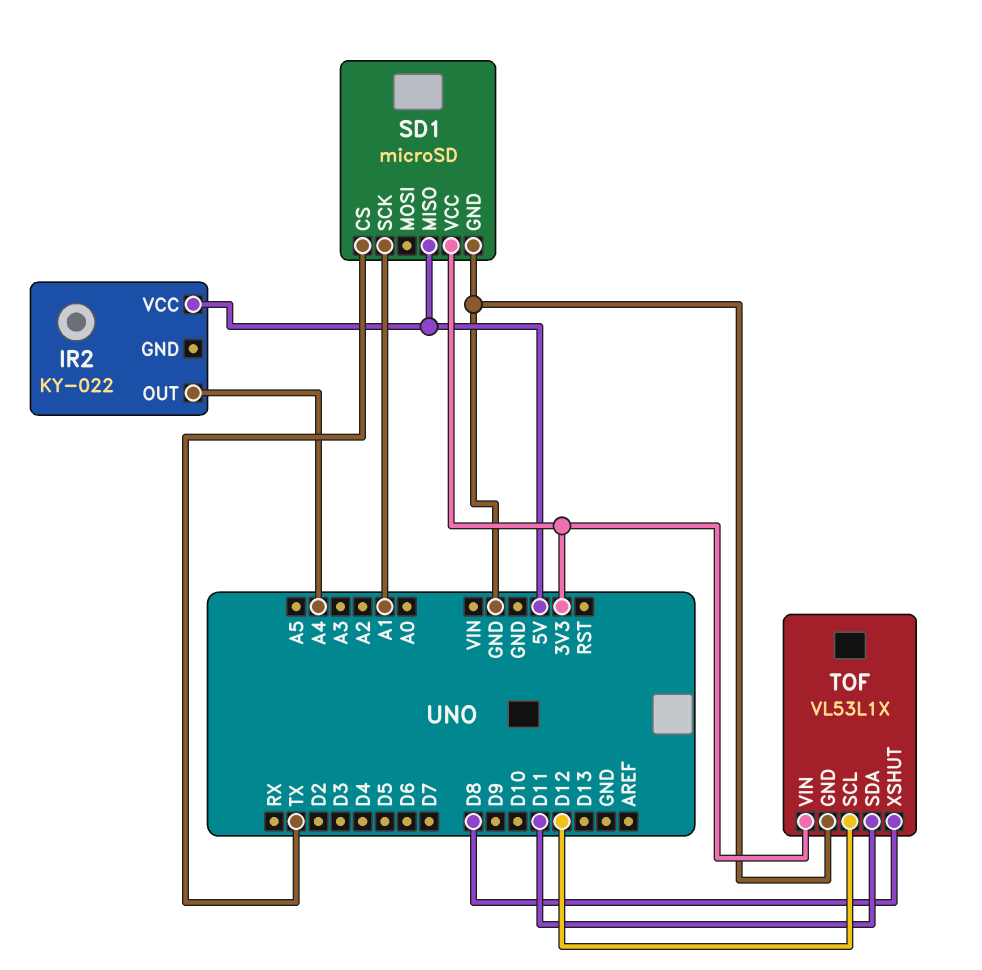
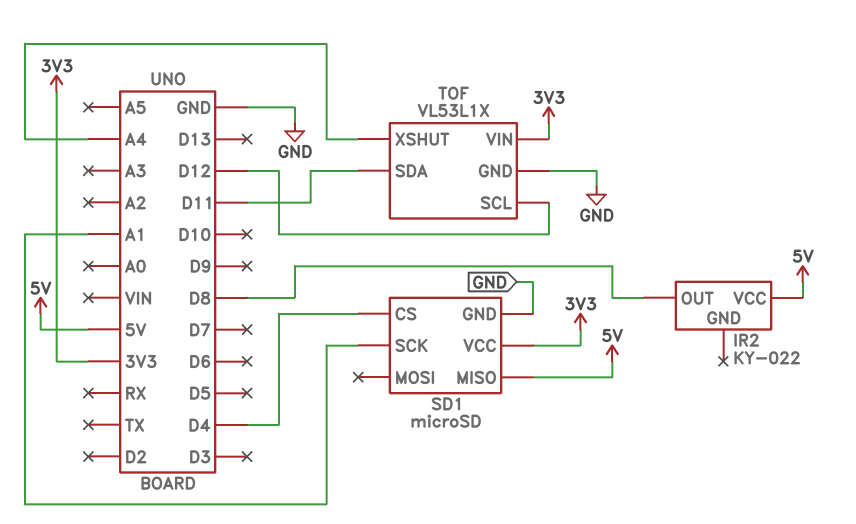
IR2 pin OUT: A4 -> D8
SD1 pin CS: TX -> D4
TOF pin XSHUT: D8 -> A4

